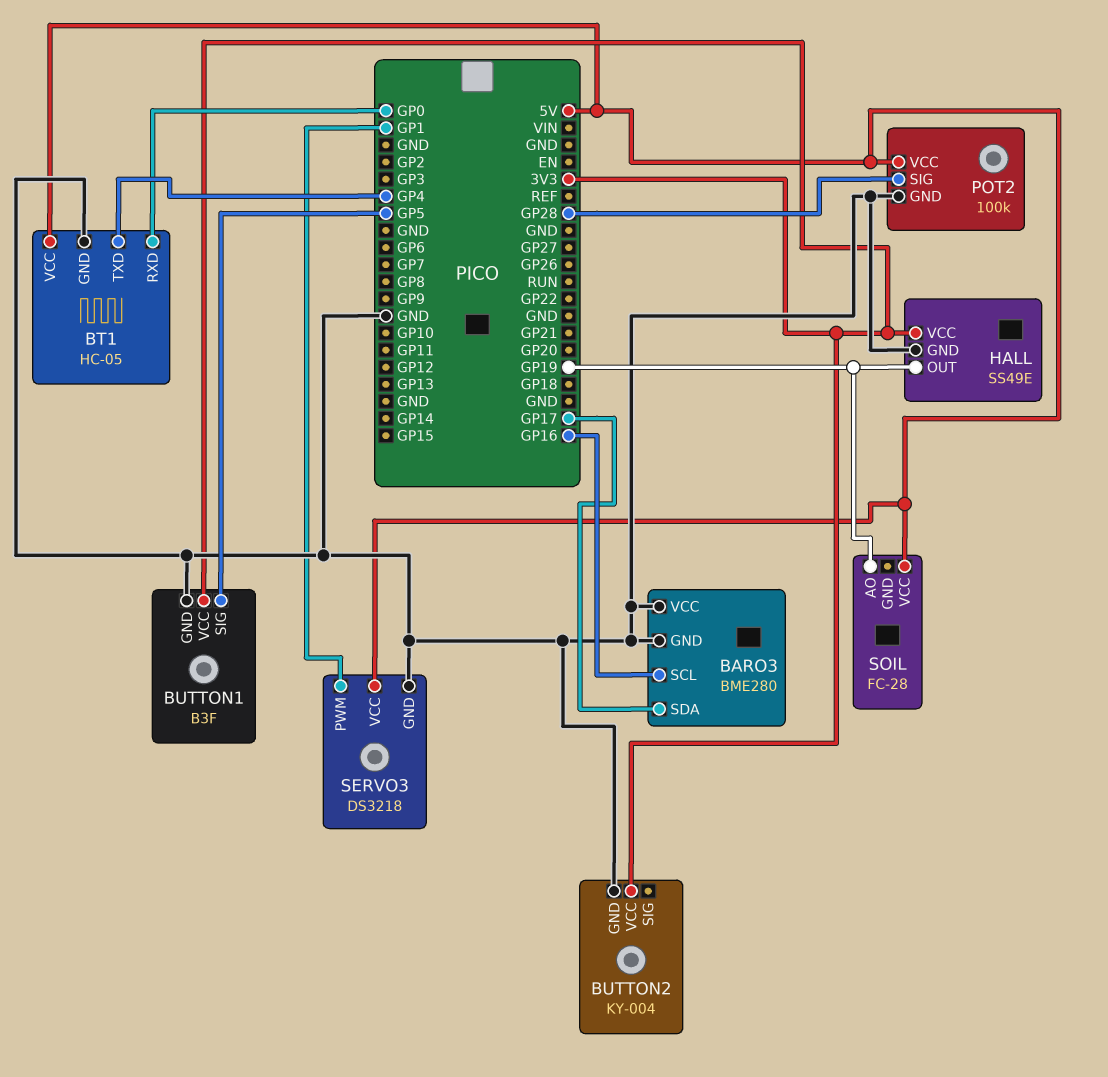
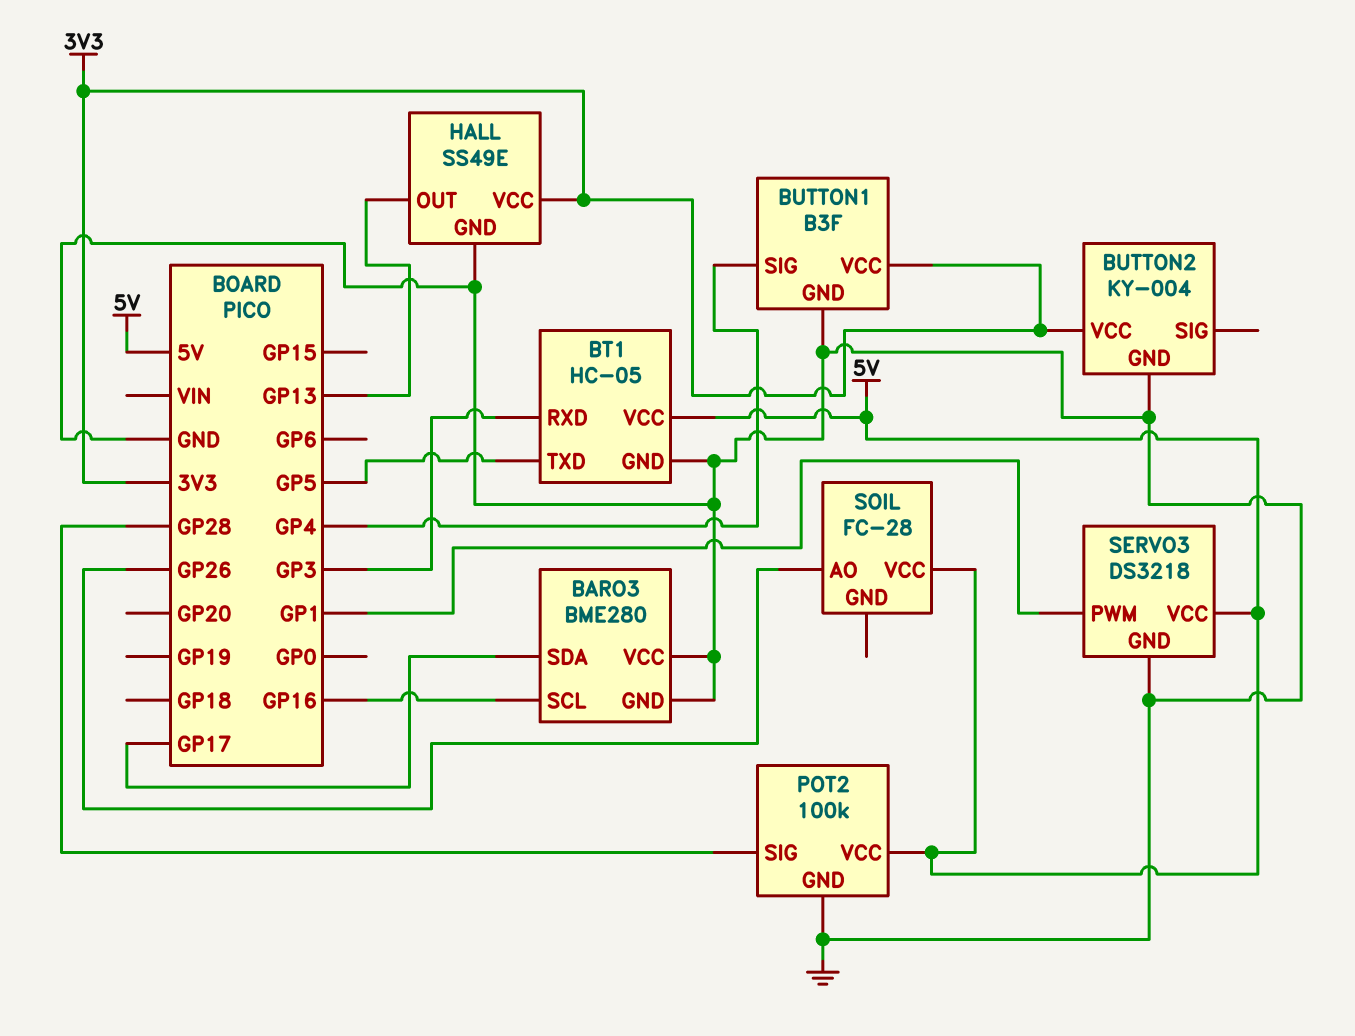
BT1 pin RXD: GP0 -> GP3
BT1 pin TXD: GP4 -> GP5
BUTTON1 pin SIG: GP5 -> GP4
HALL pin OUT: GP19 -> GP13
SOIL pin AO: GP19 -> GP26

